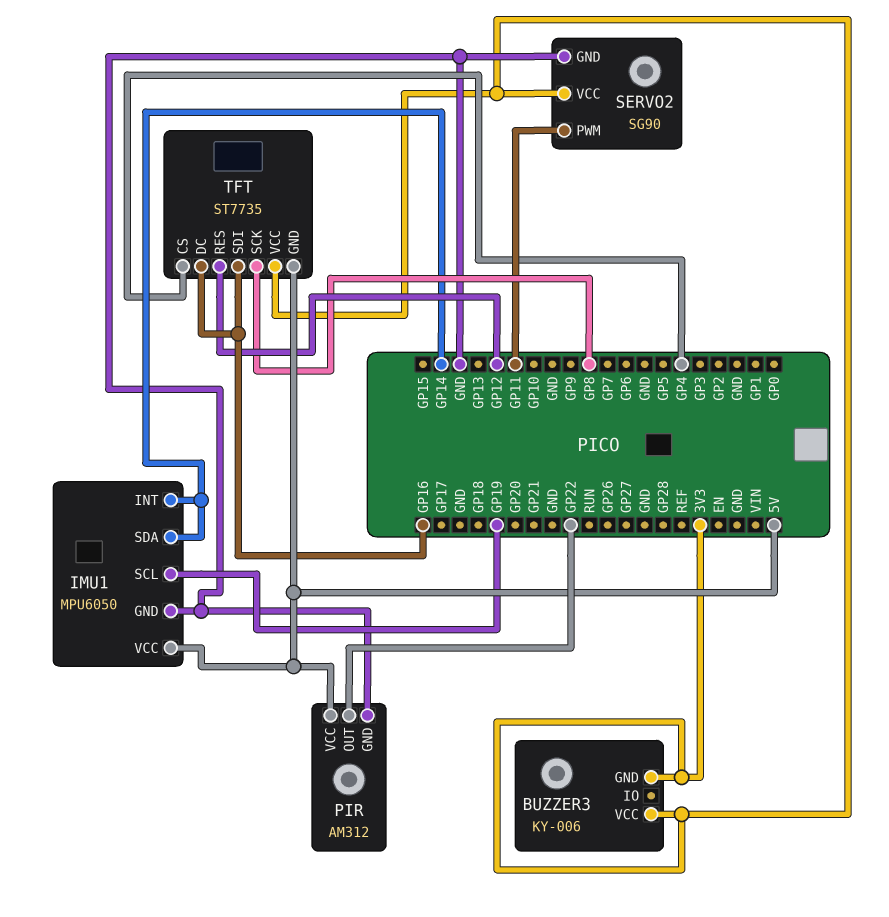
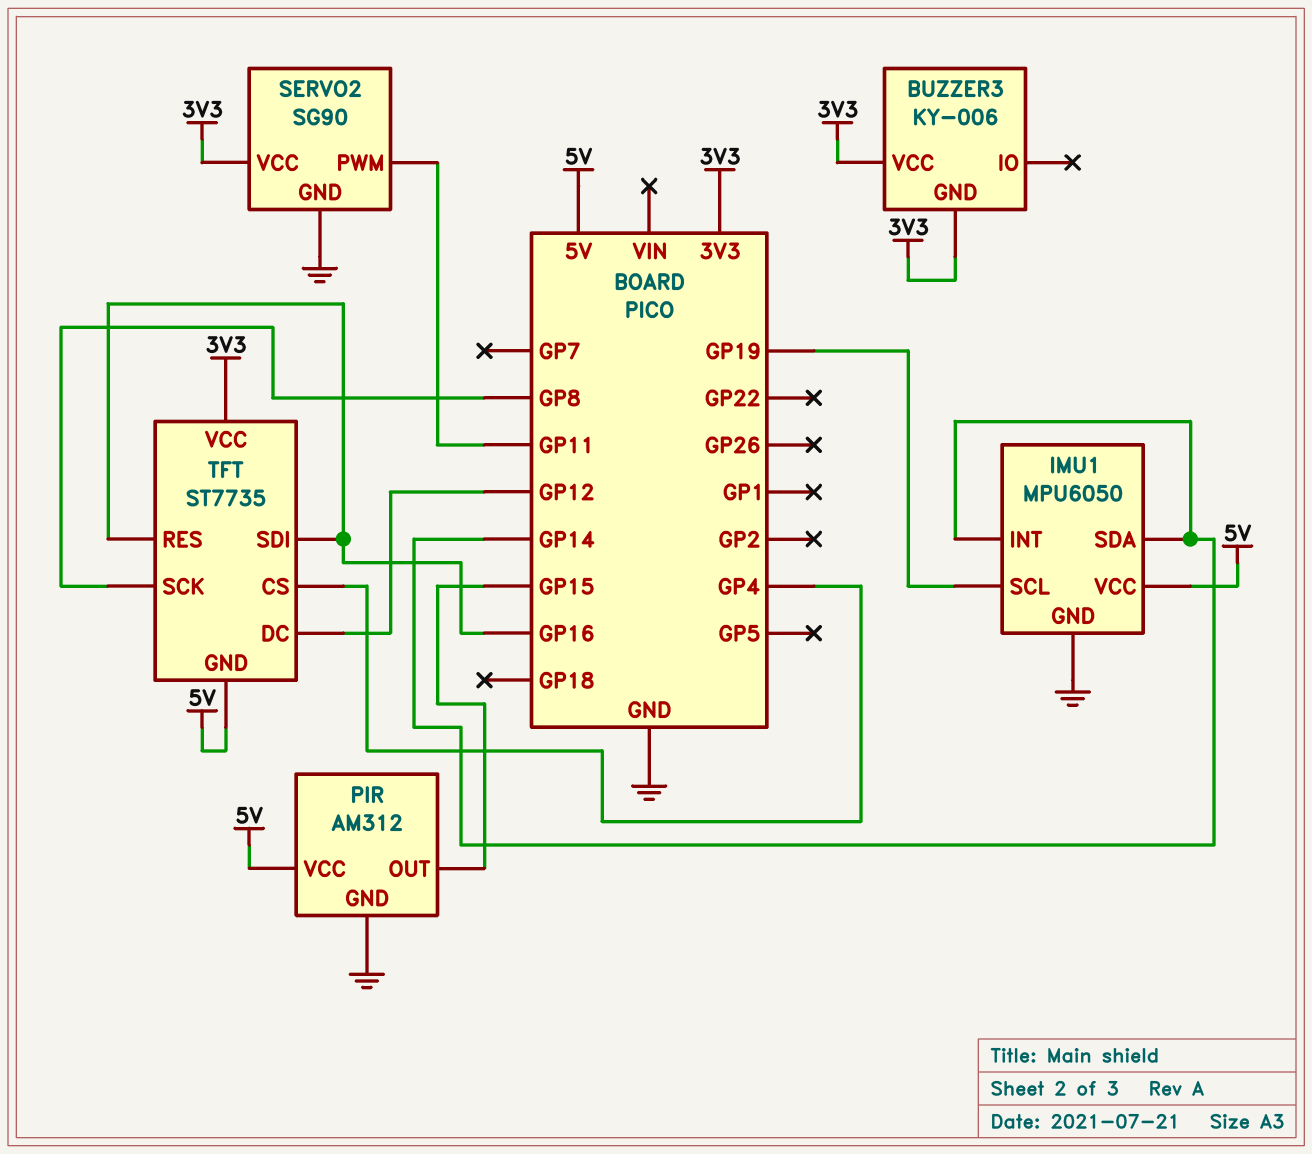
PIR pin OUT: GP22 -> GP15
TFT pin DC: GP16 -> GP12
TFT pin RES: GP12 -> GP16

